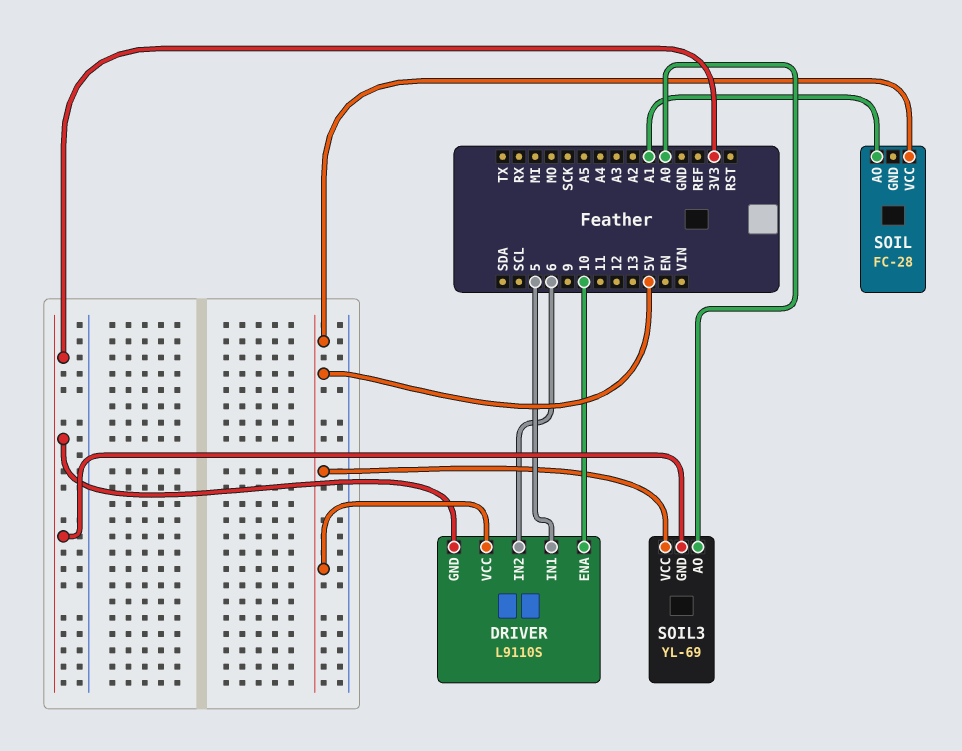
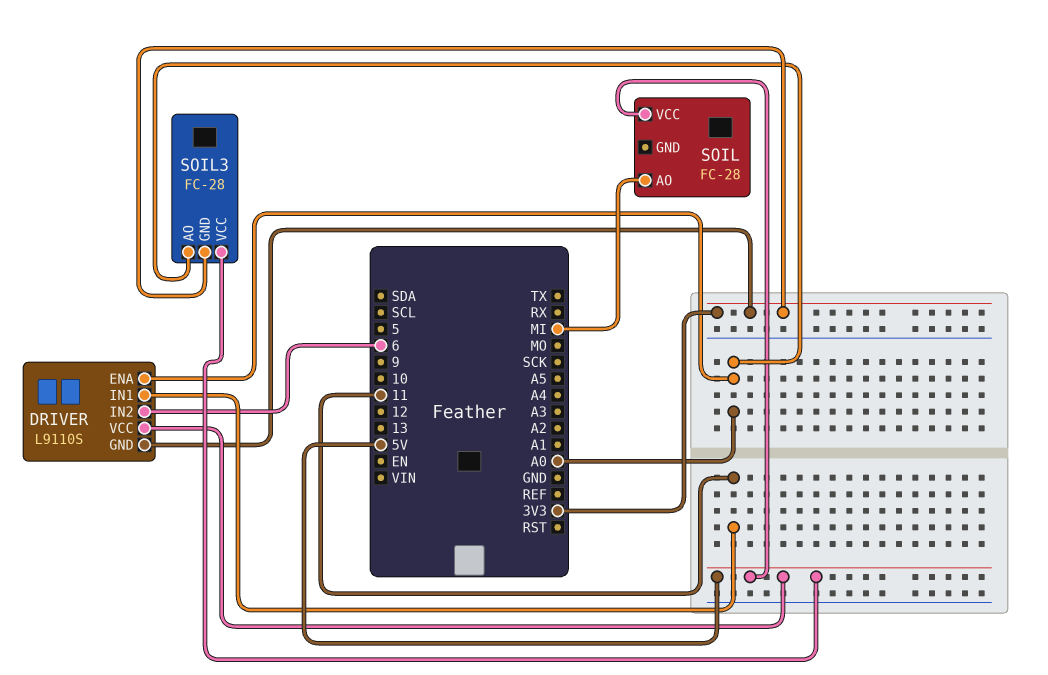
DRIVER pin ENA: 10 -> A0
DRIVER pin IN1: 5 -> 11
SOIL pin AO: A1 -> MI
SOIL3: YL-69 -> FC-28

